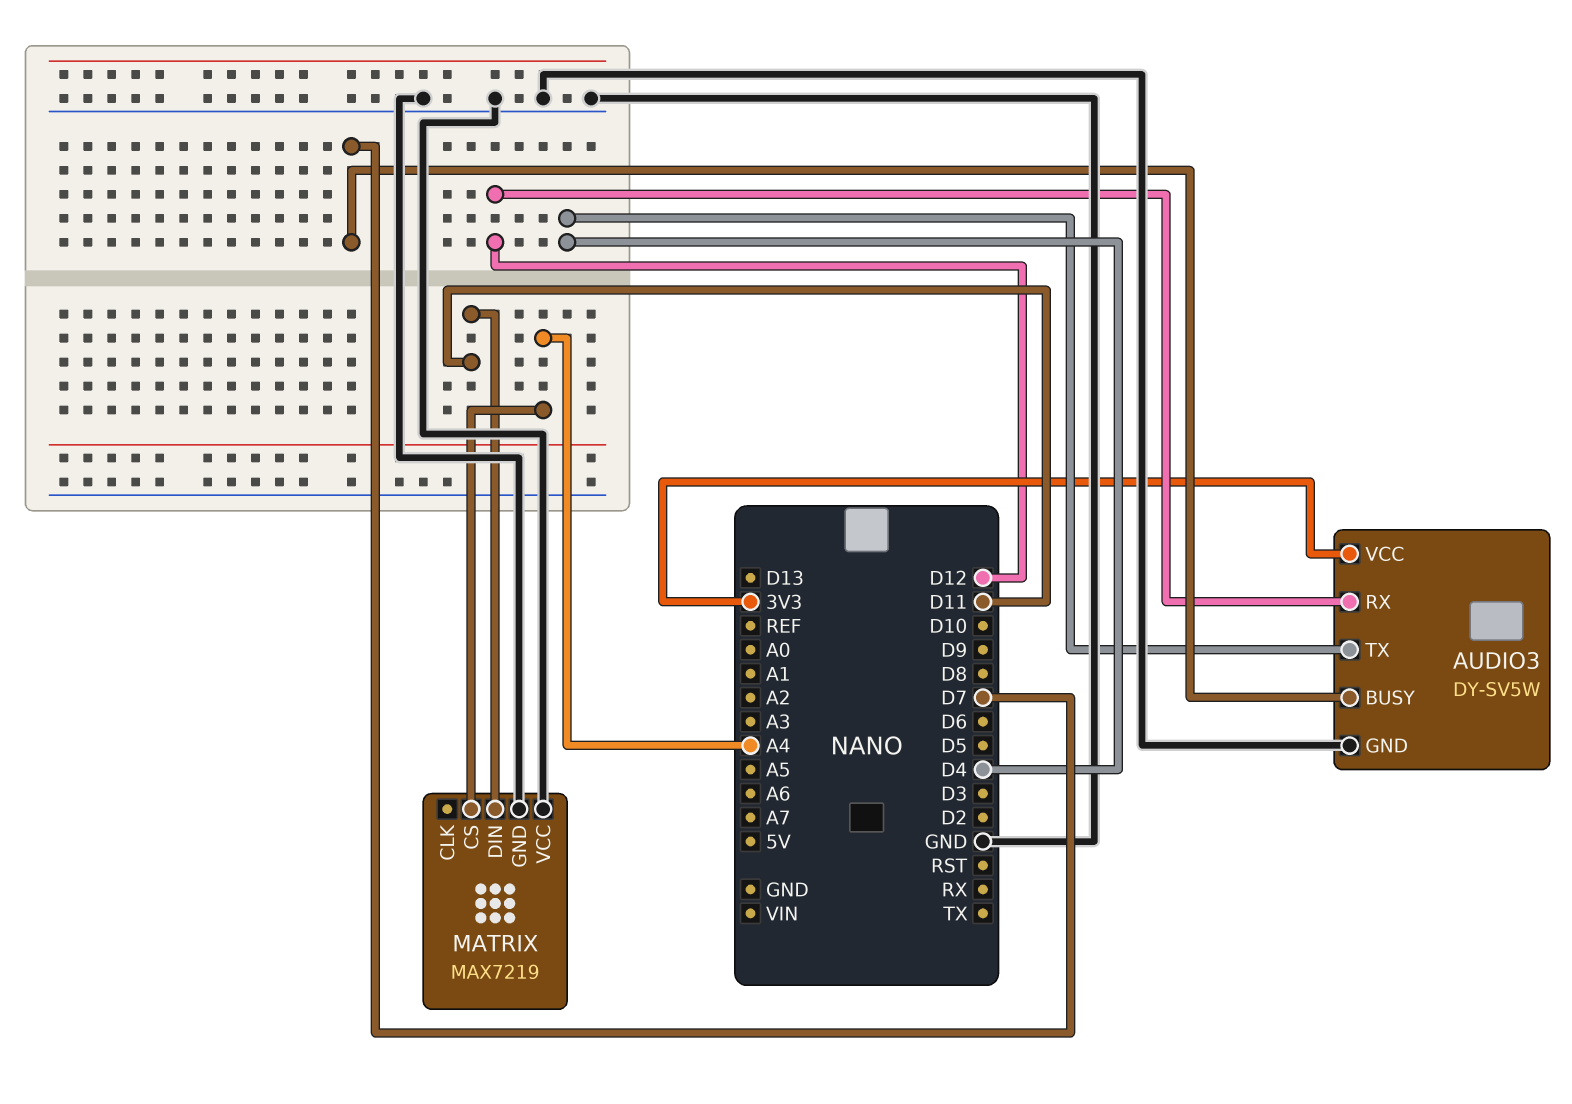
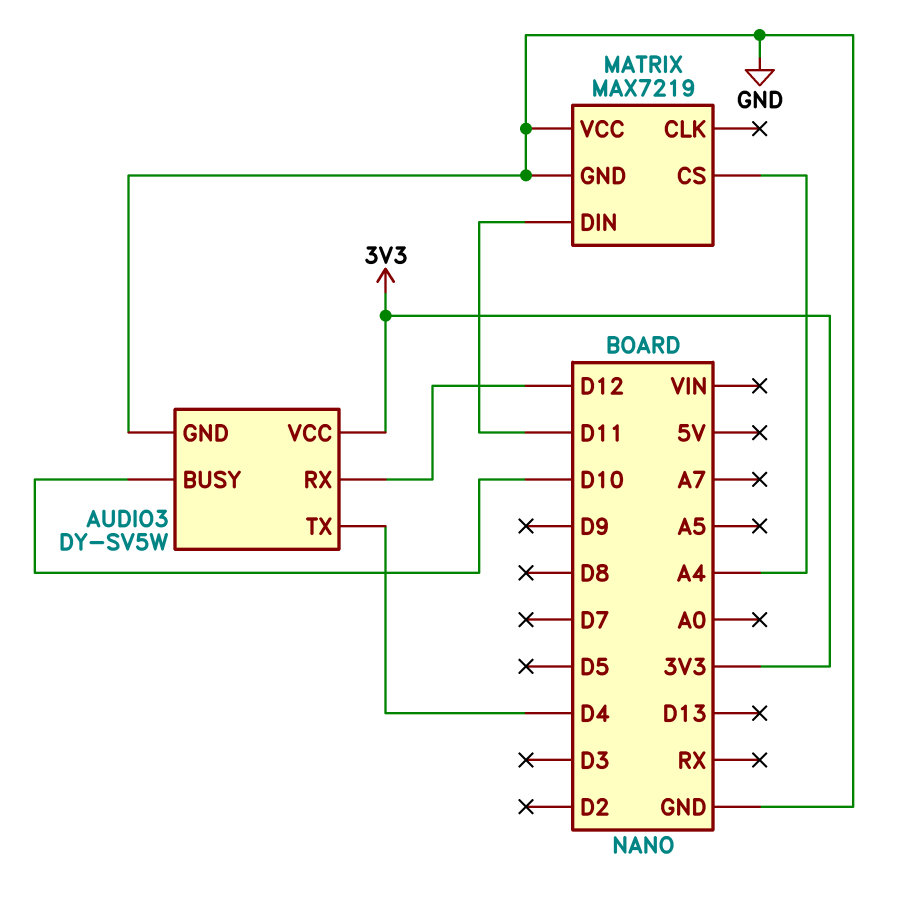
AUDIO3 pin BUSY: D7 -> D10

